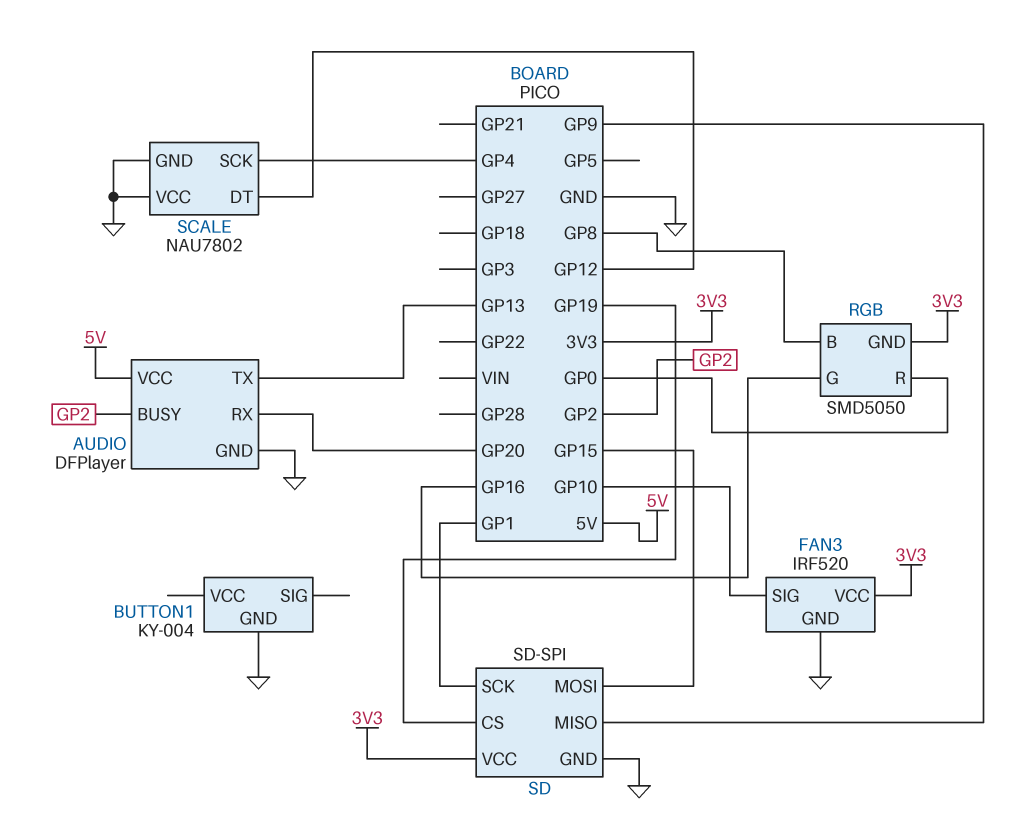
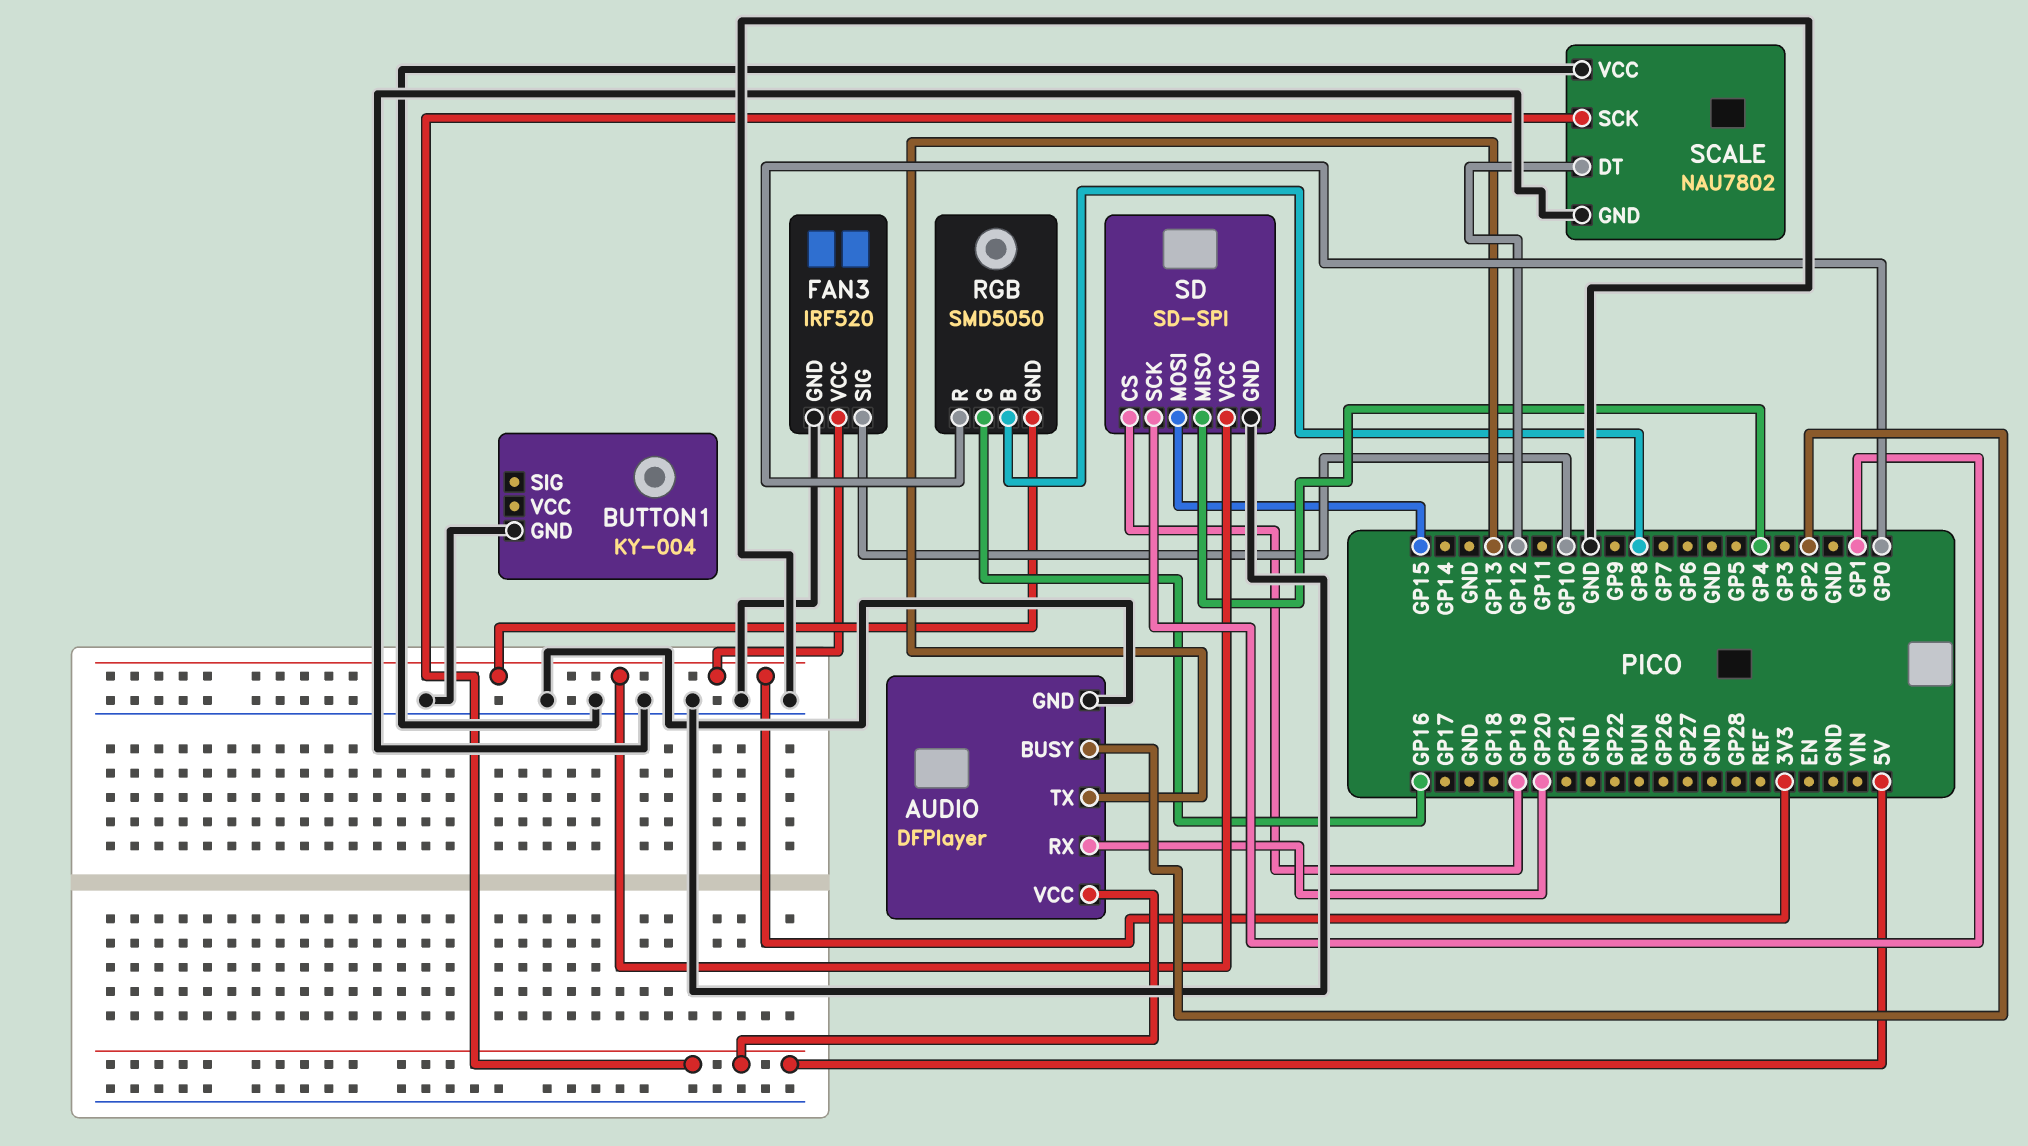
SCALE pin SCK: GP4 -> 5V
SD pin MISO: GP9 -> GP4

